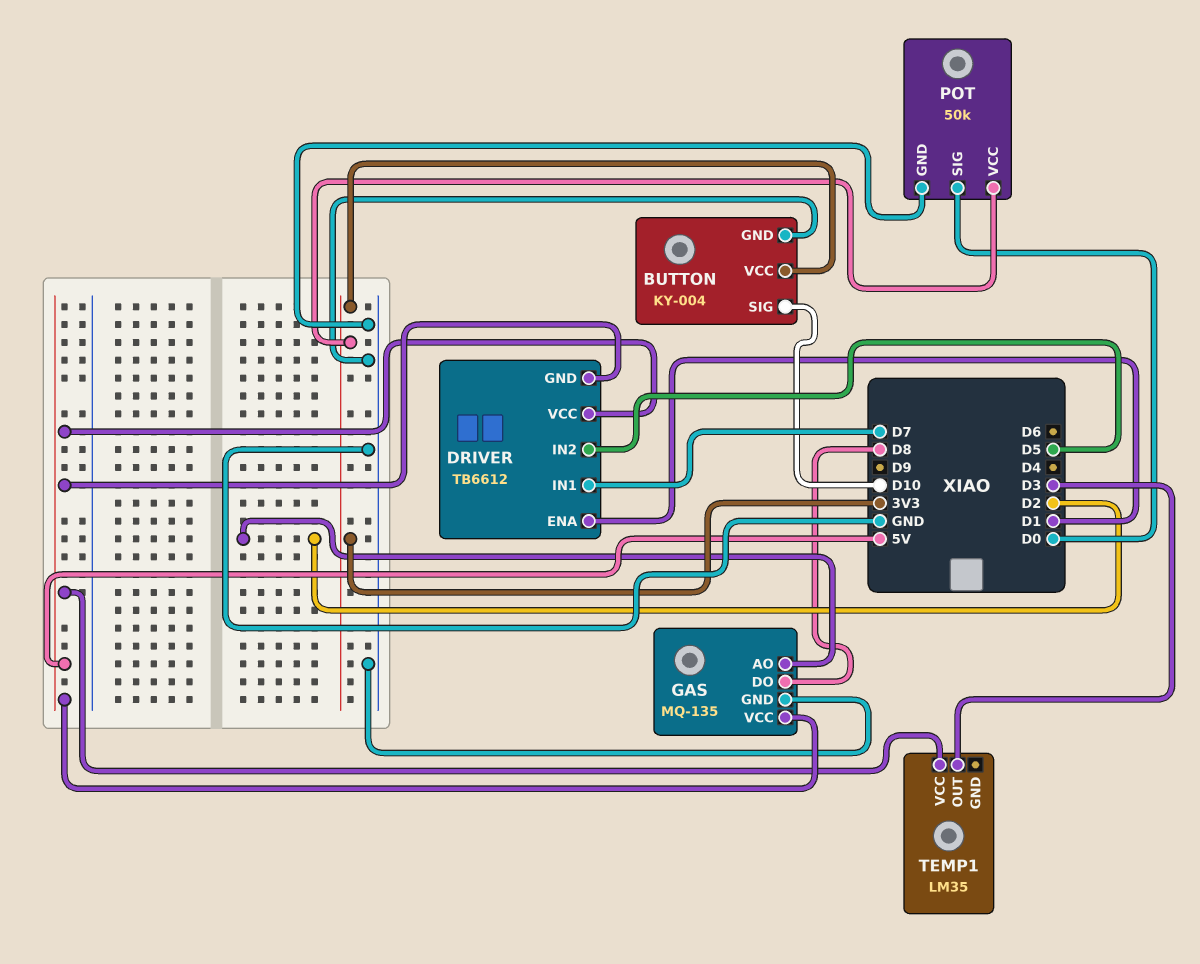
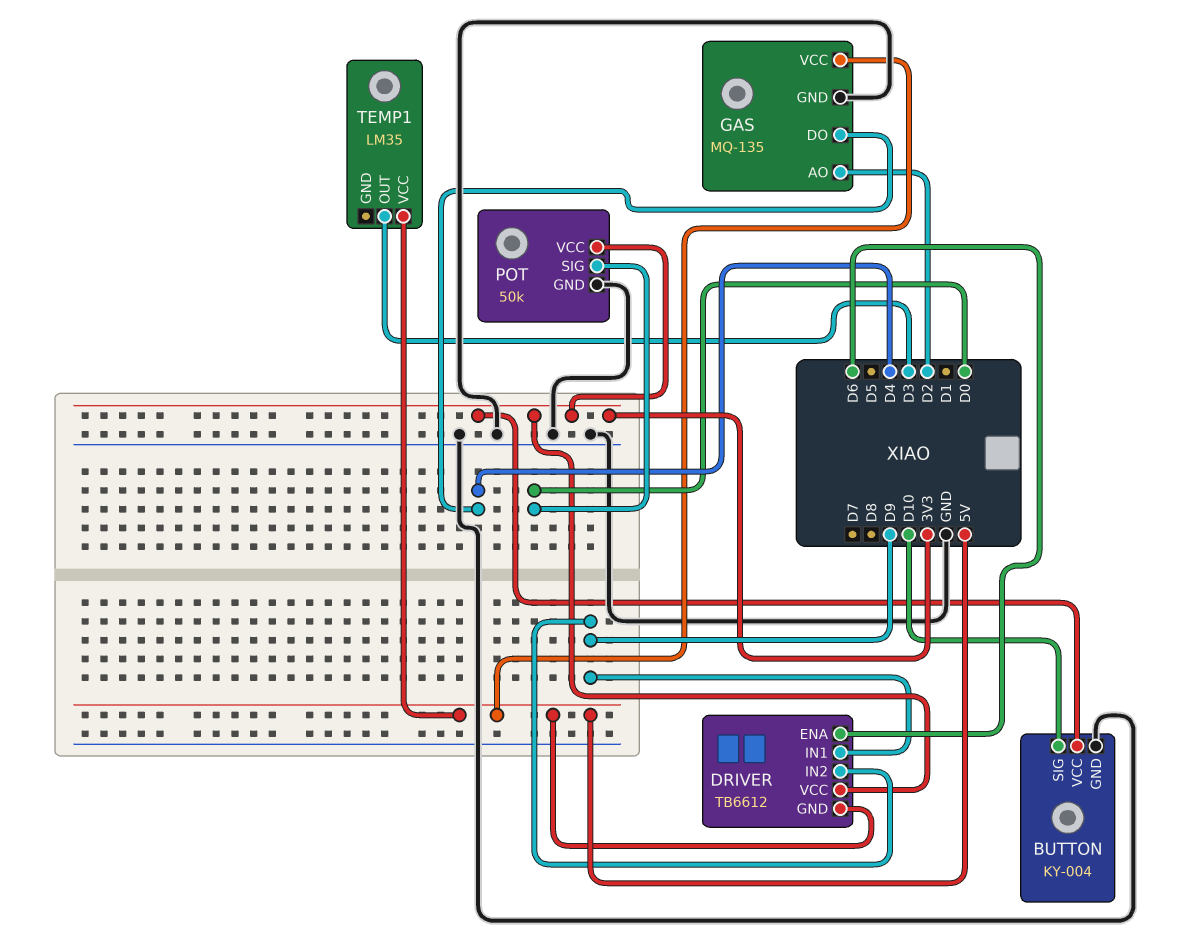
DRIVER pin ENA: D1 -> D6
DRIVER pin IN1: D7 -> D9
DRIVER pin IN2: D5 -> D9
DRIVER pin VCC: 5V -> 3V3
GAS pin DO: D8 -> D4

